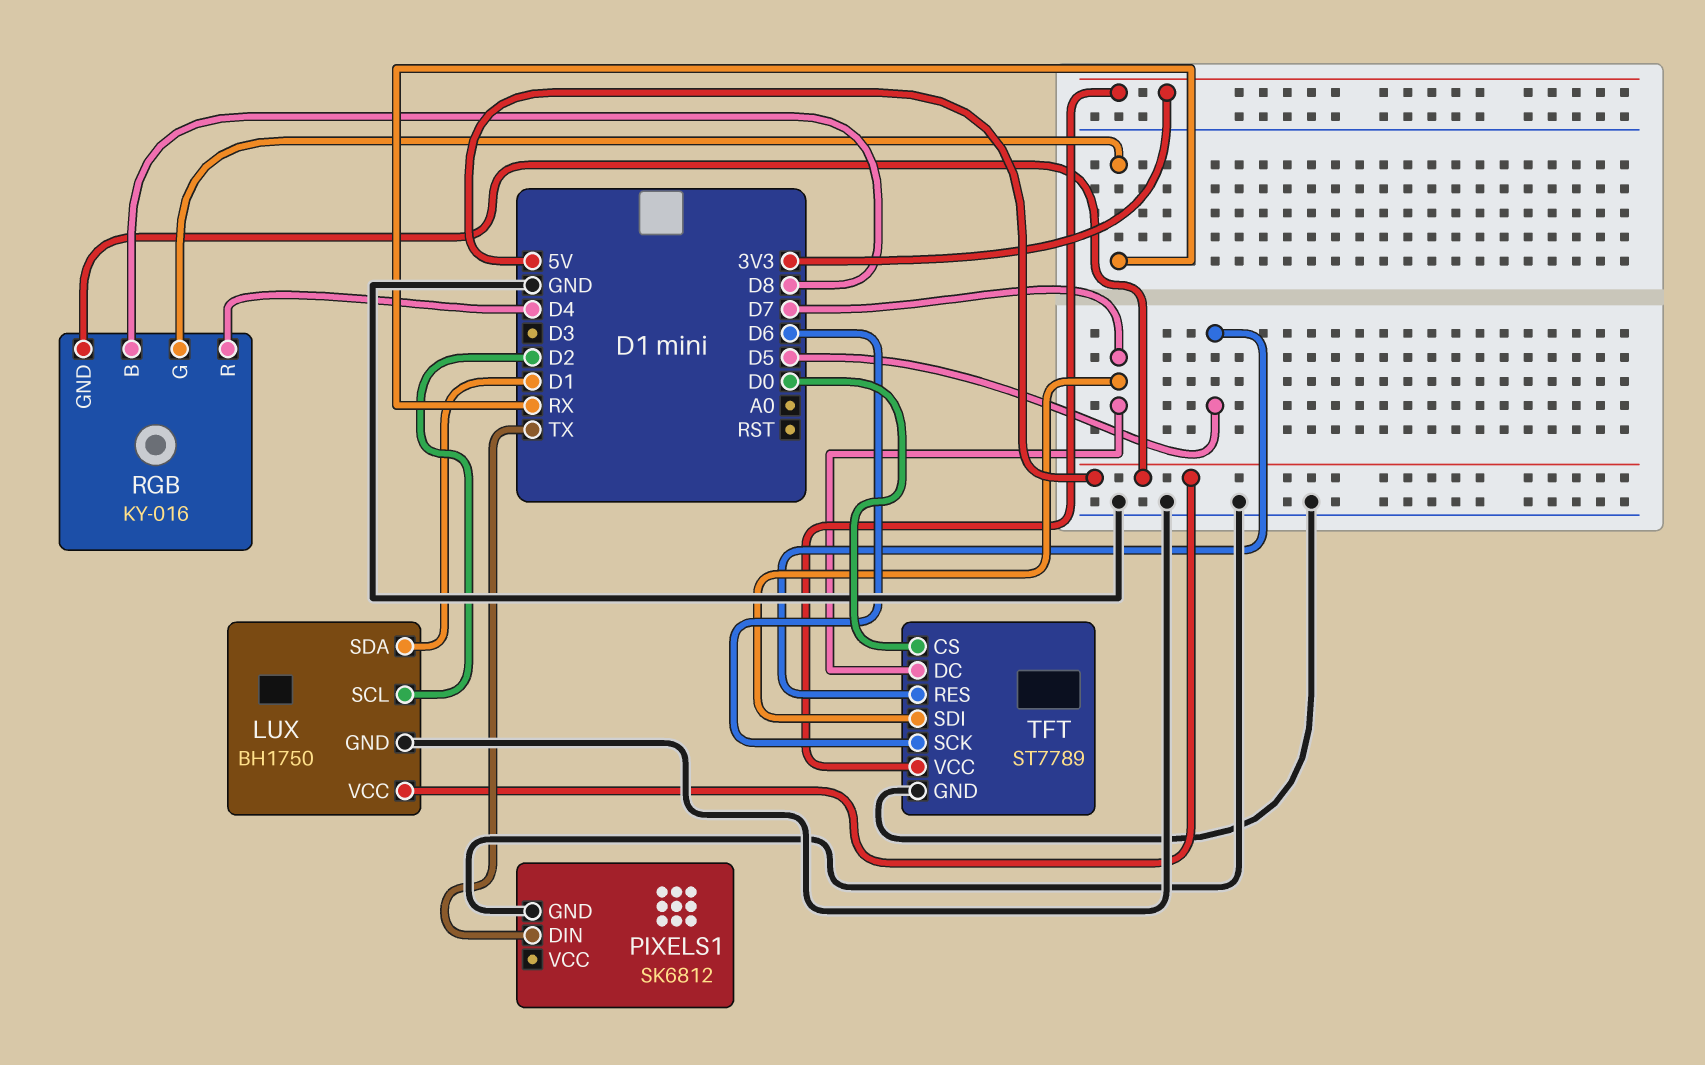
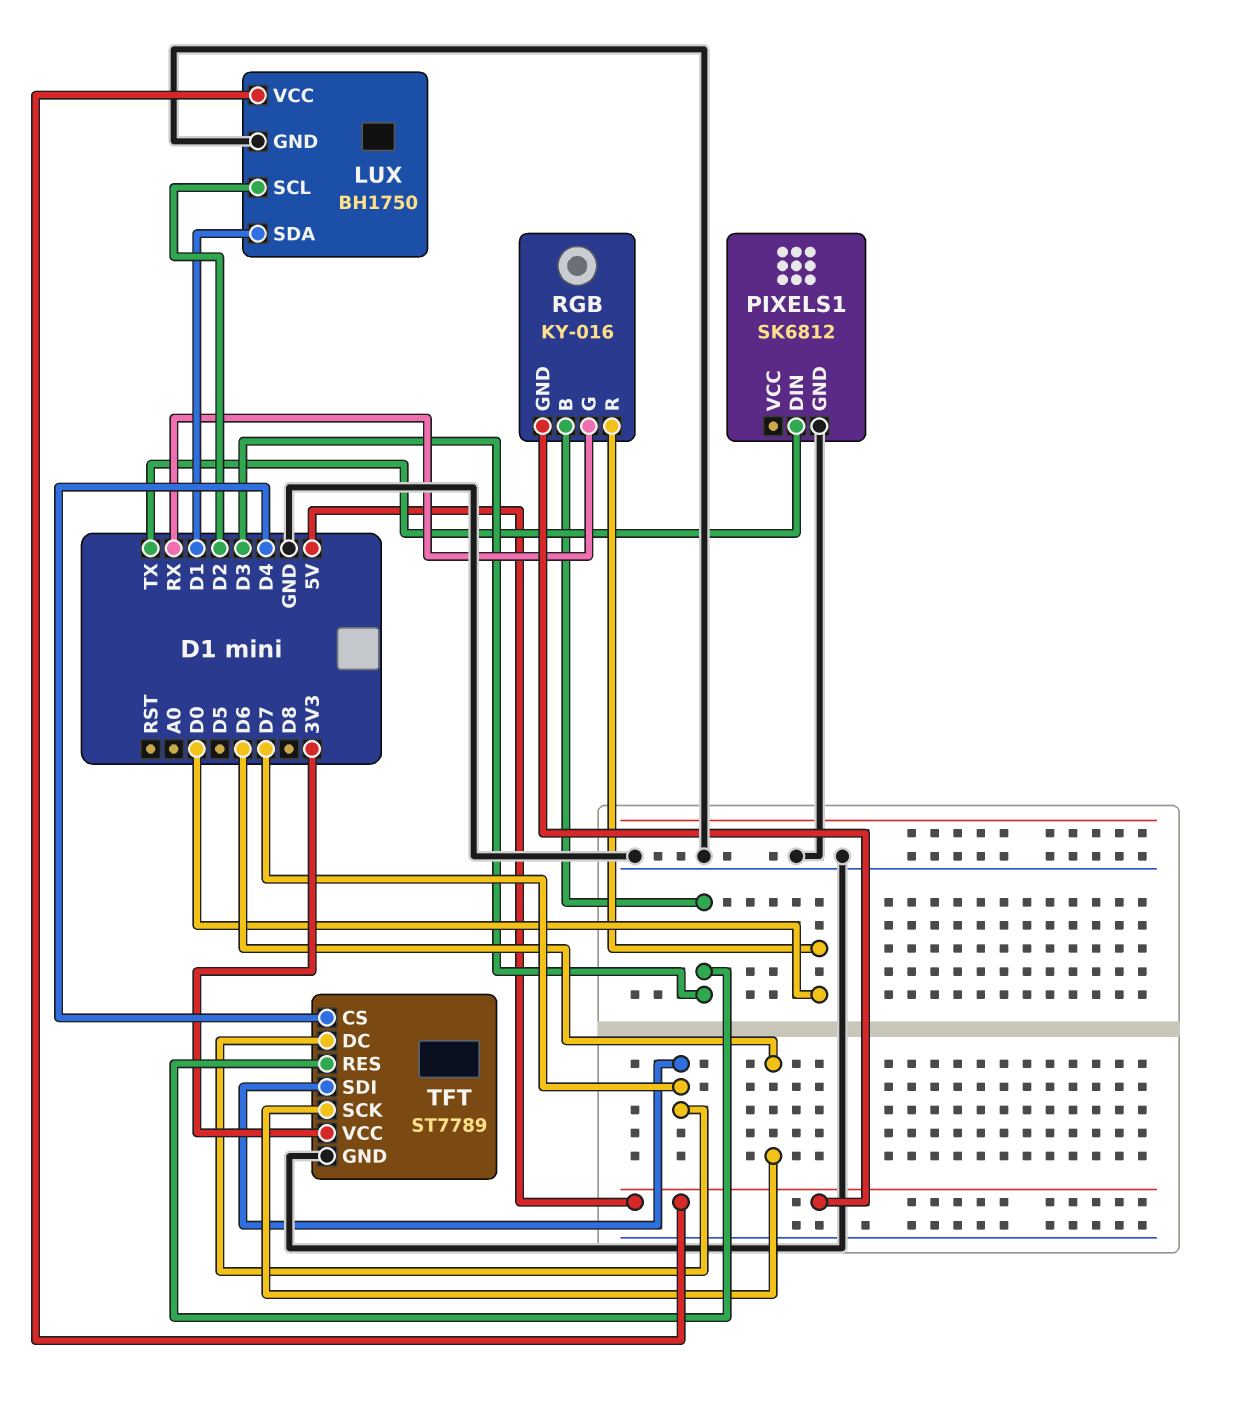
RGB pin B: D8 -> D3
RGB pin R: D4 -> D0
TFT pin CS: D0 -> D4
TFT pin RES: D5 -> D3

